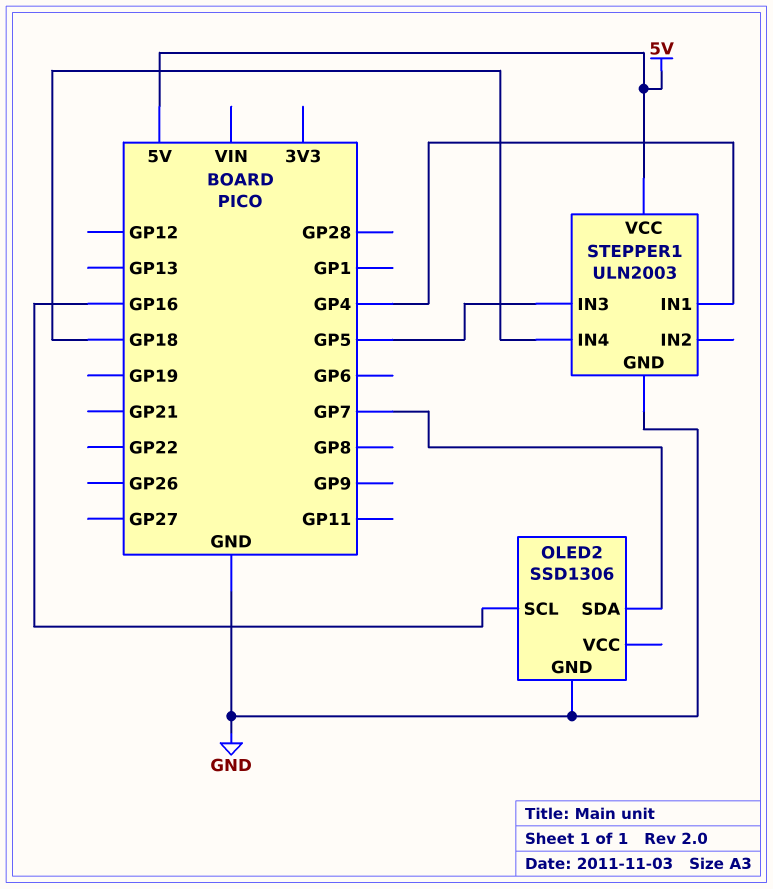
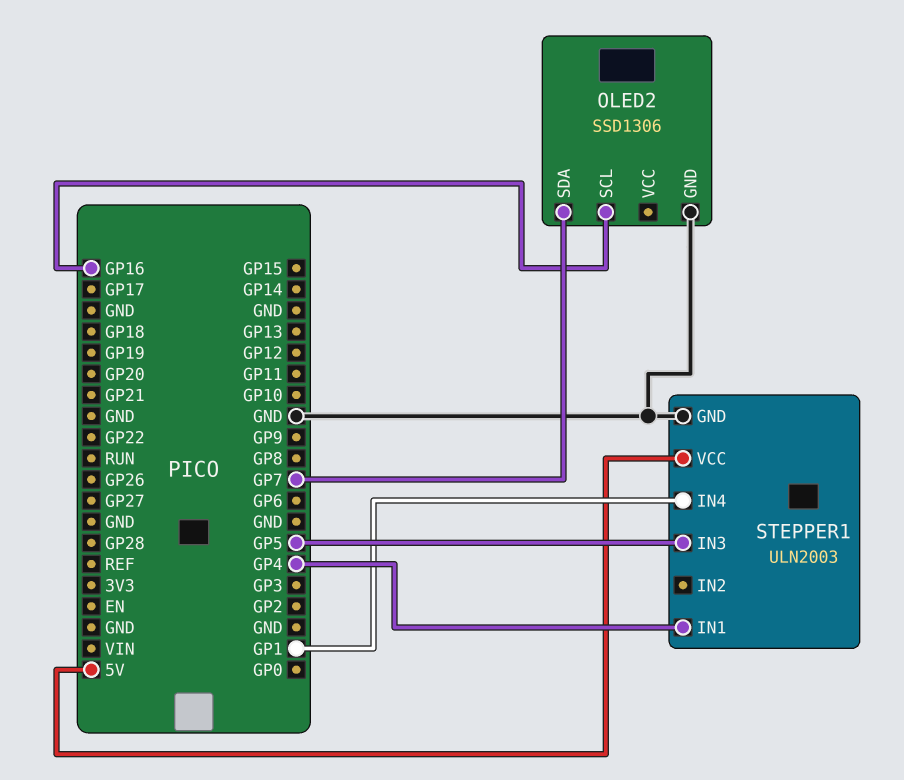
STEPPER1 pin IN4: GP18 -> GP1

